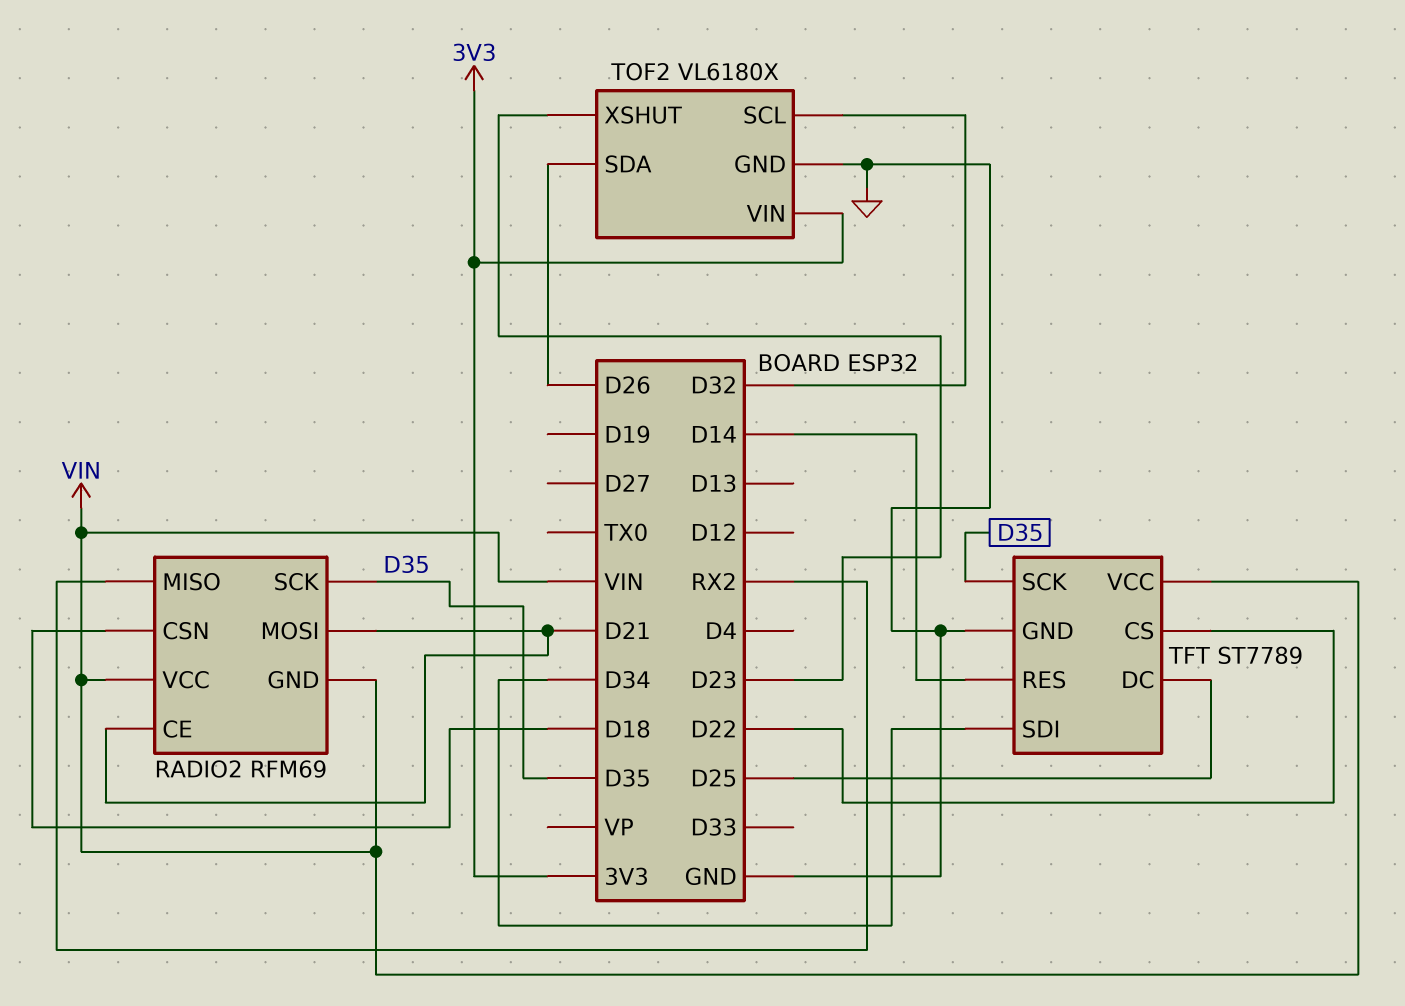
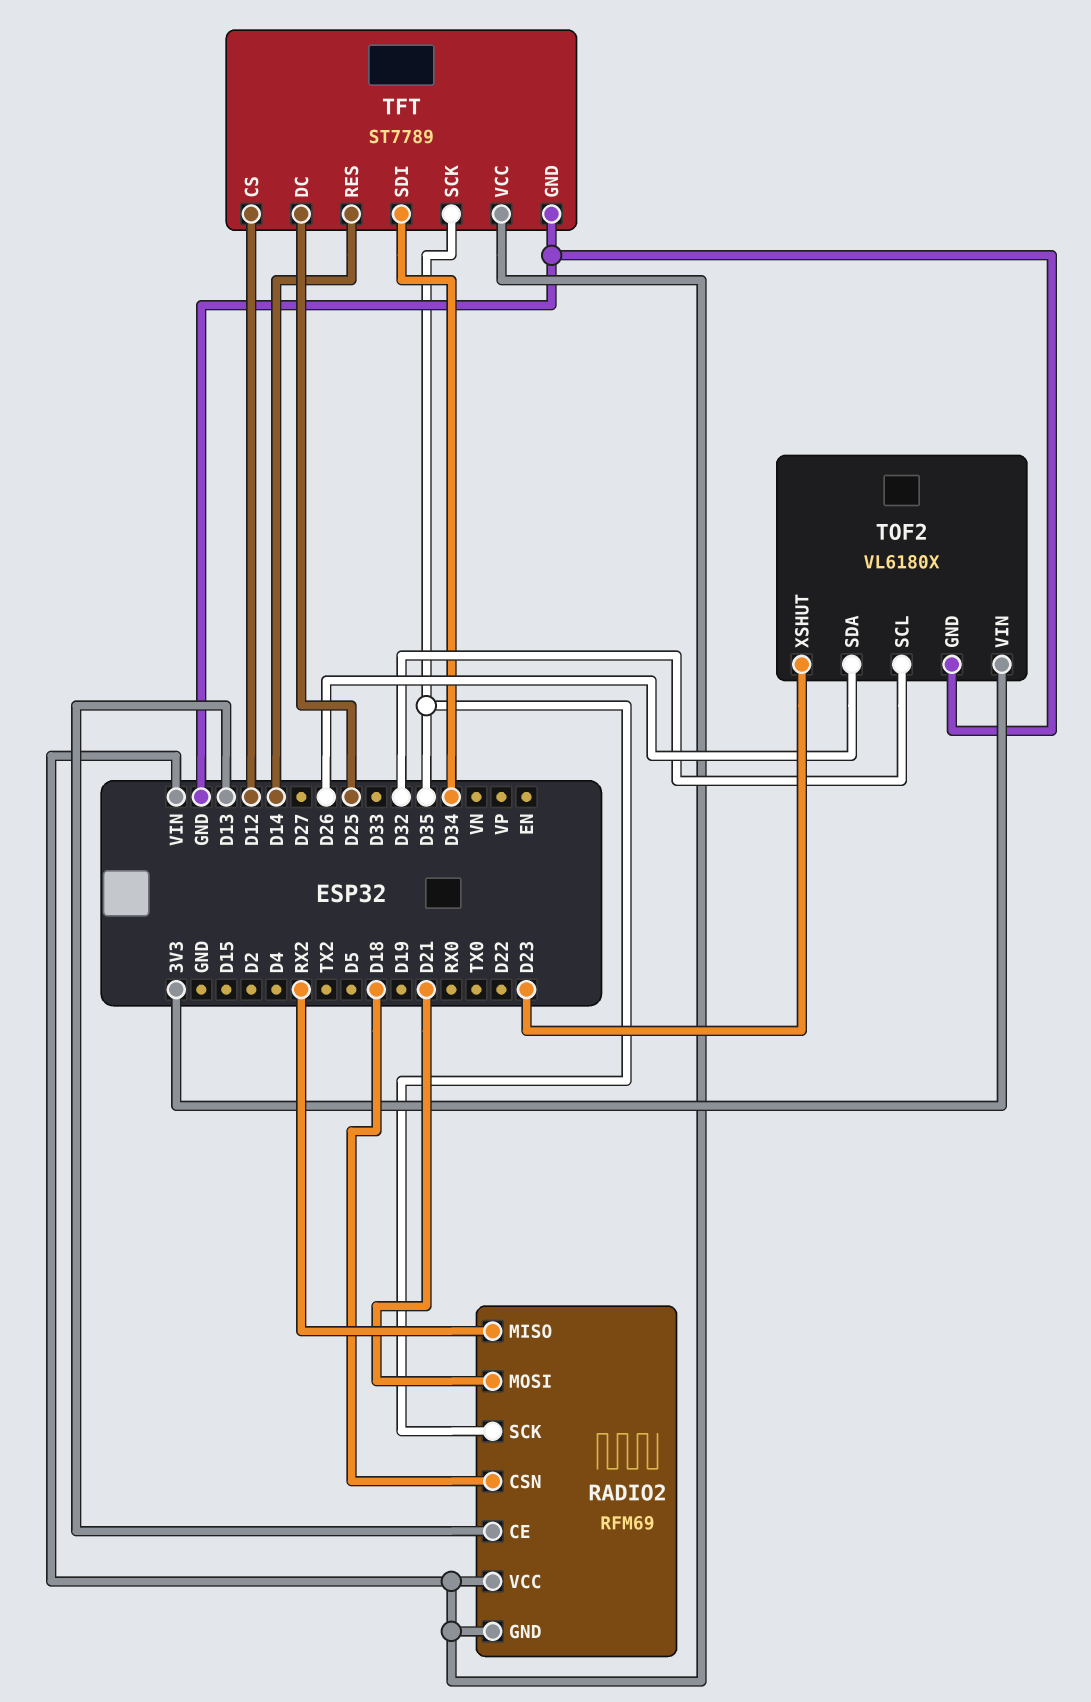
RADIO2 pin CE: D21 -> D13
TFT pin CS: D22 -> D12

